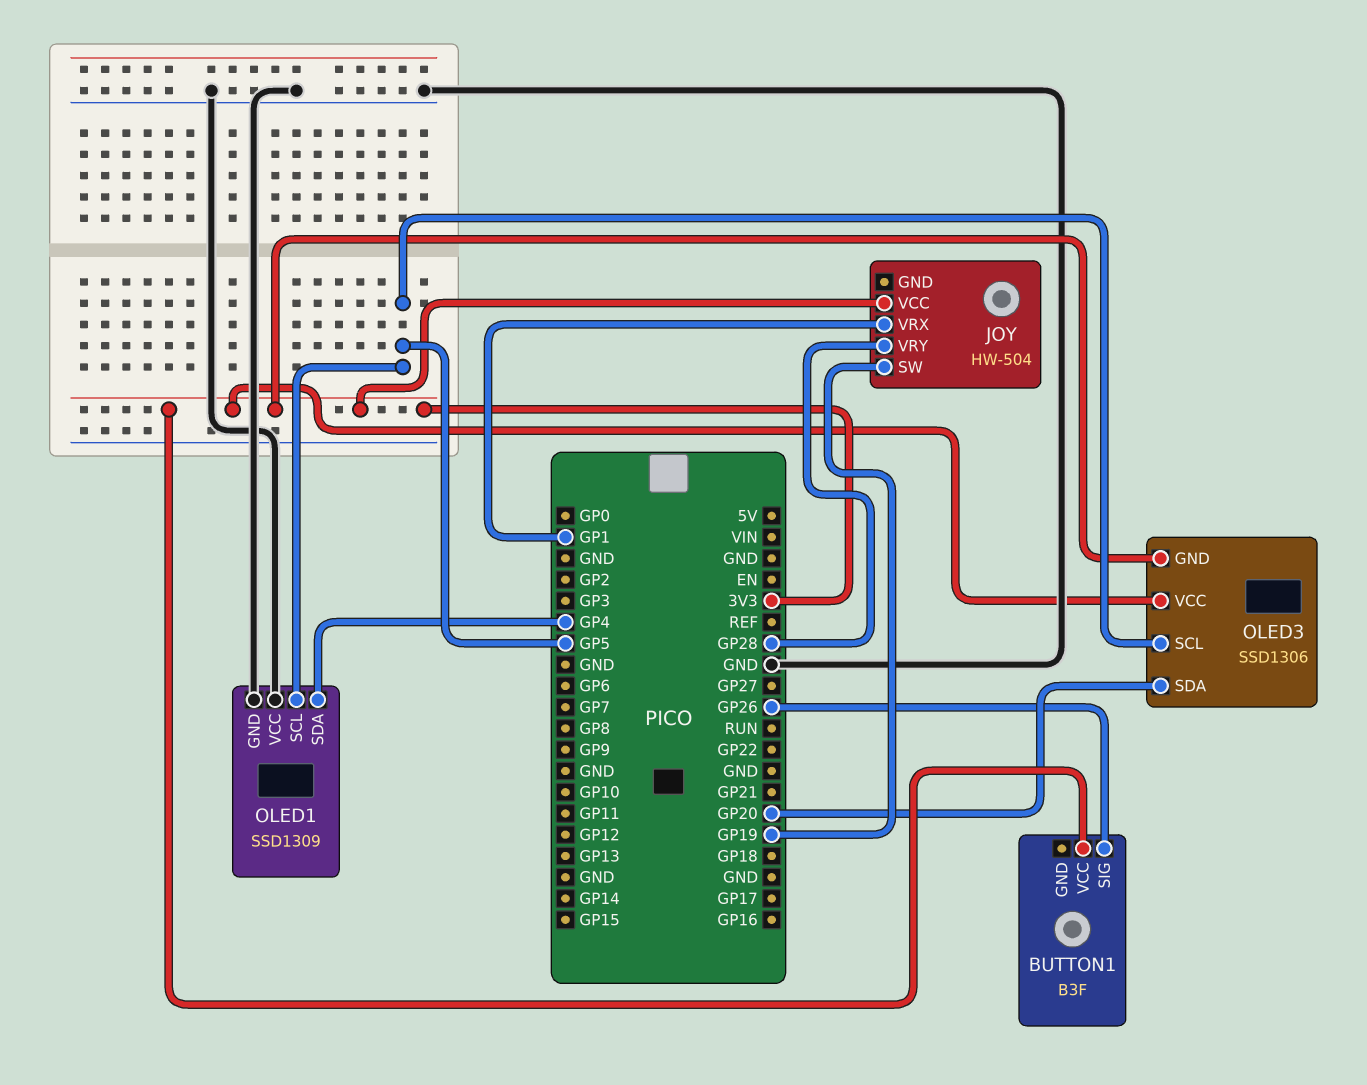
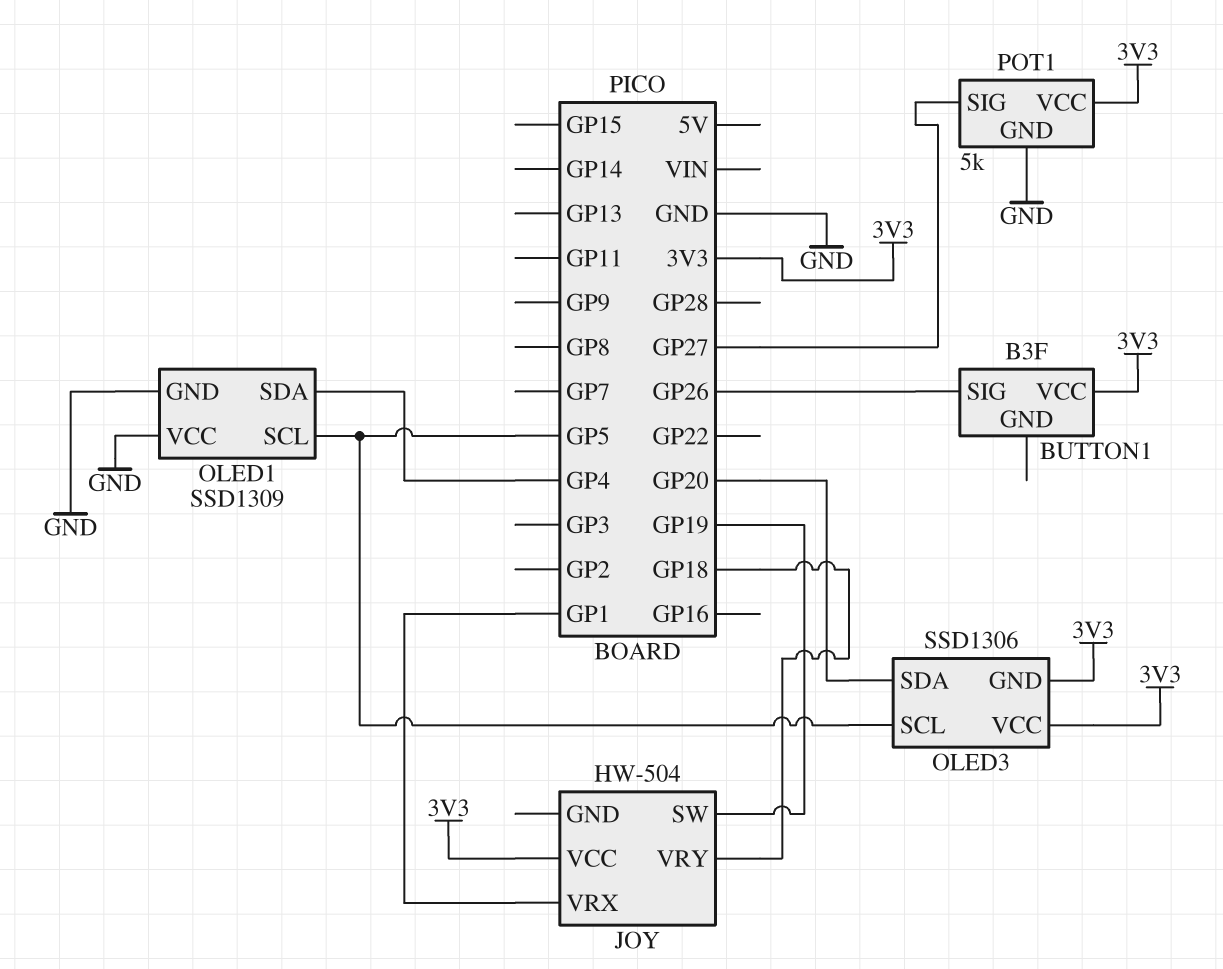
JOY pin VRY: GP28 -> GP18
POT1: none -> 5k
POT1 pin GND: none -> GND
POT1 pin SIG: none -> GP27
POT1 pin VCC: none -> 3V3

